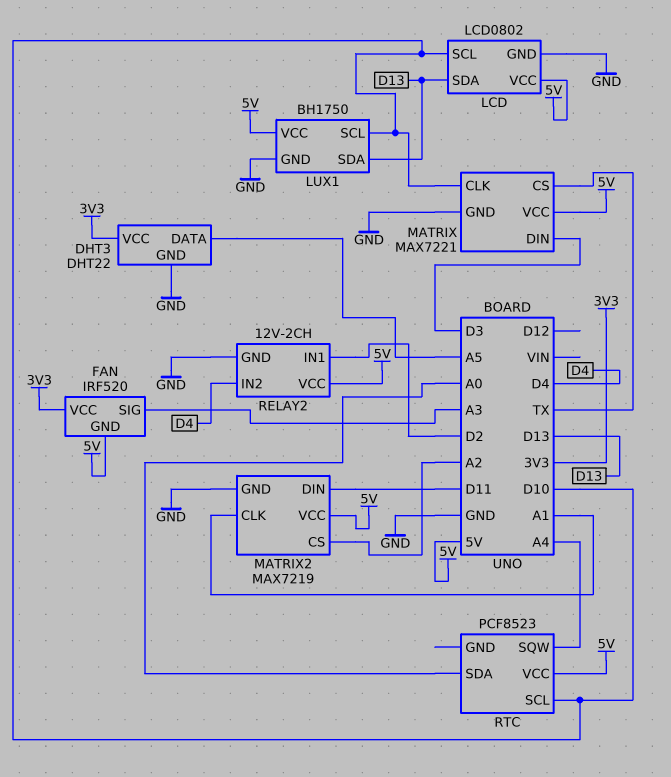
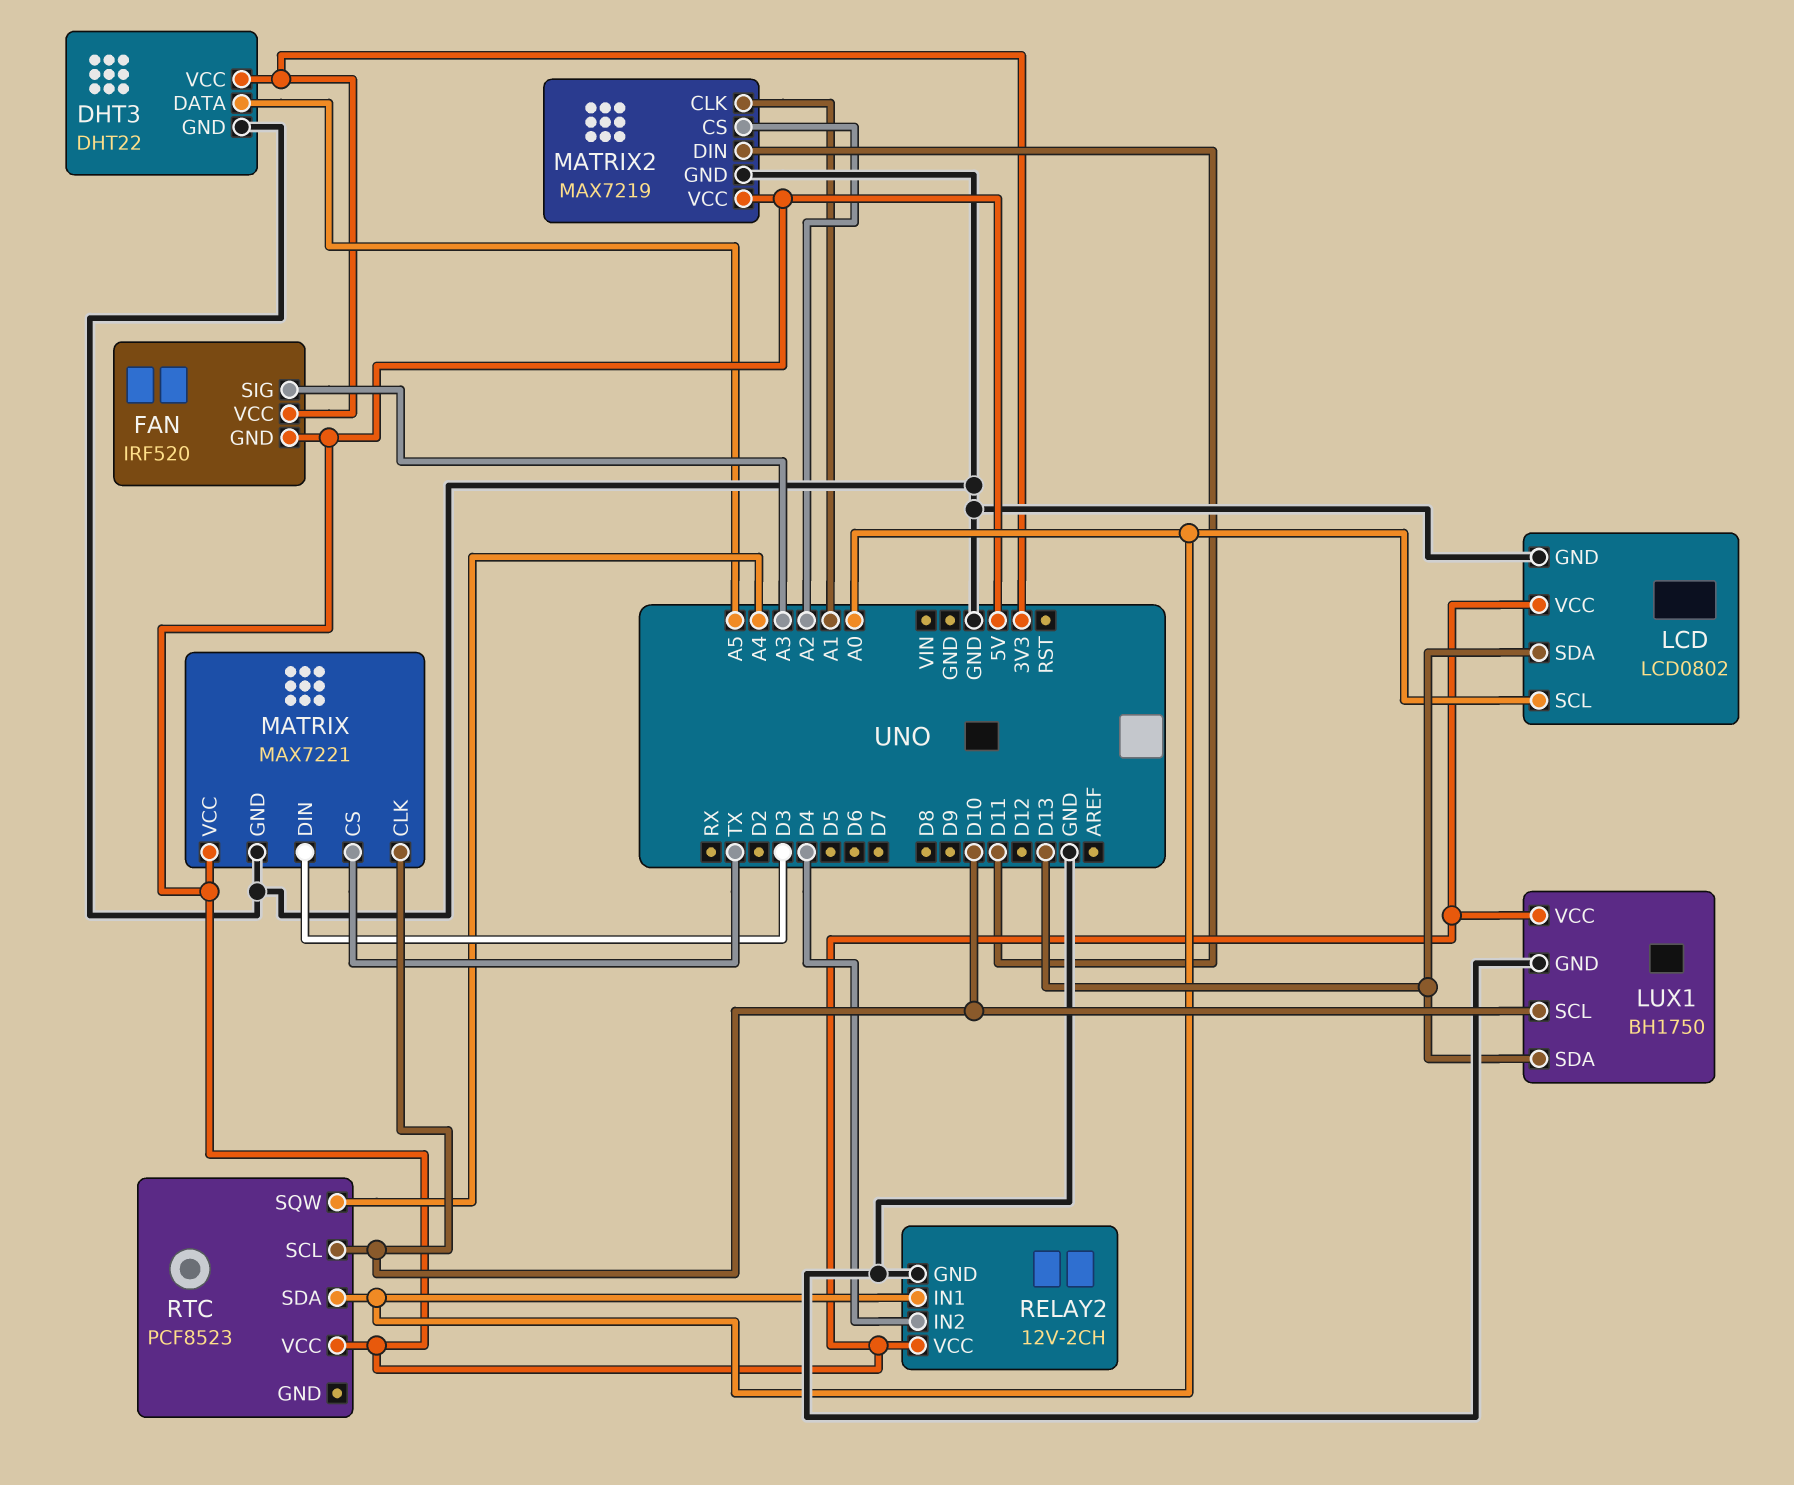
LCD pin SCL: D10 -> A0
RELAY2 pin IN1: D2 -> A0

